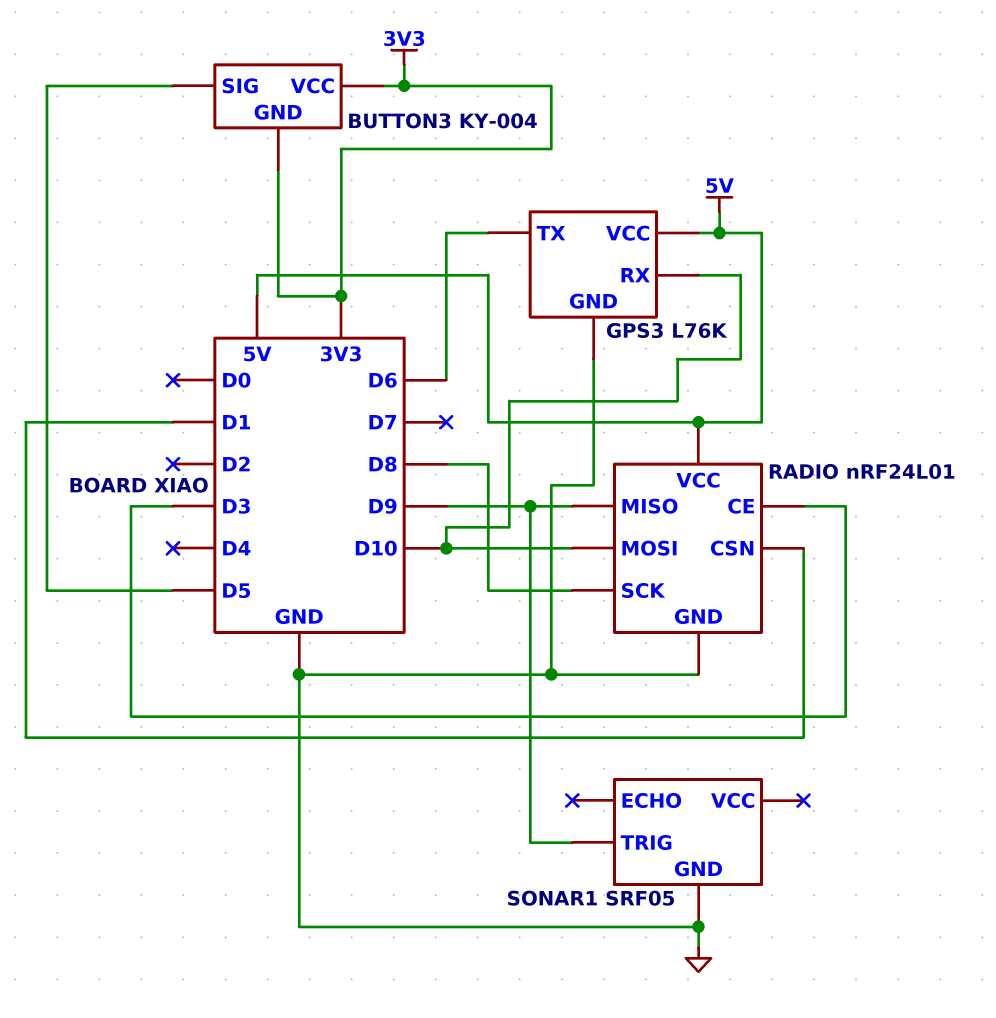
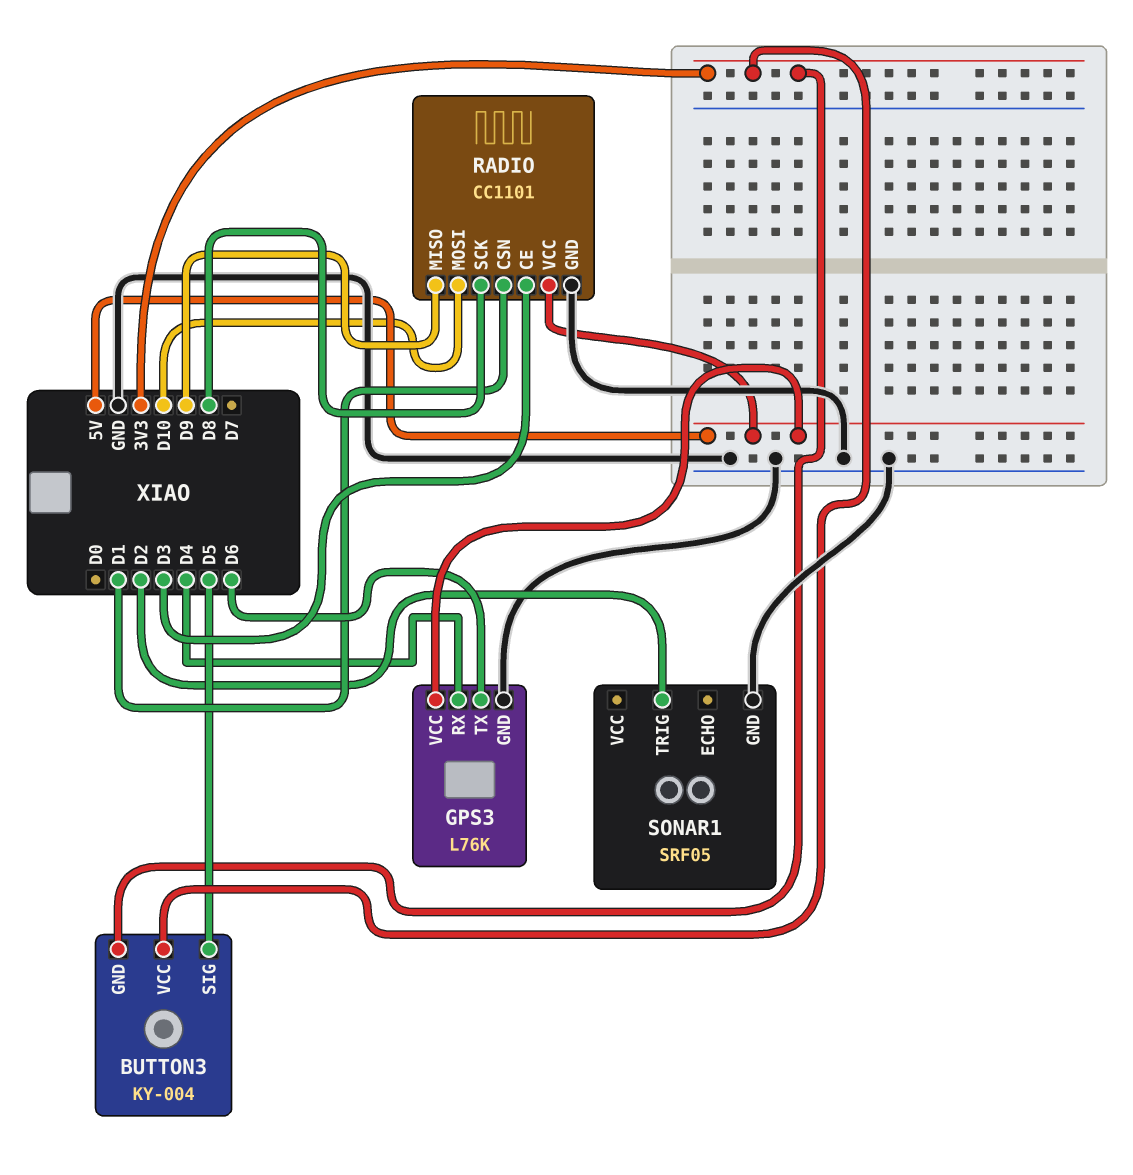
GPS3 pin RX: D10 -> D4
RADIO: nRF24L01 -> CC1101
SONAR1 pin TRIG: D9 -> D2

